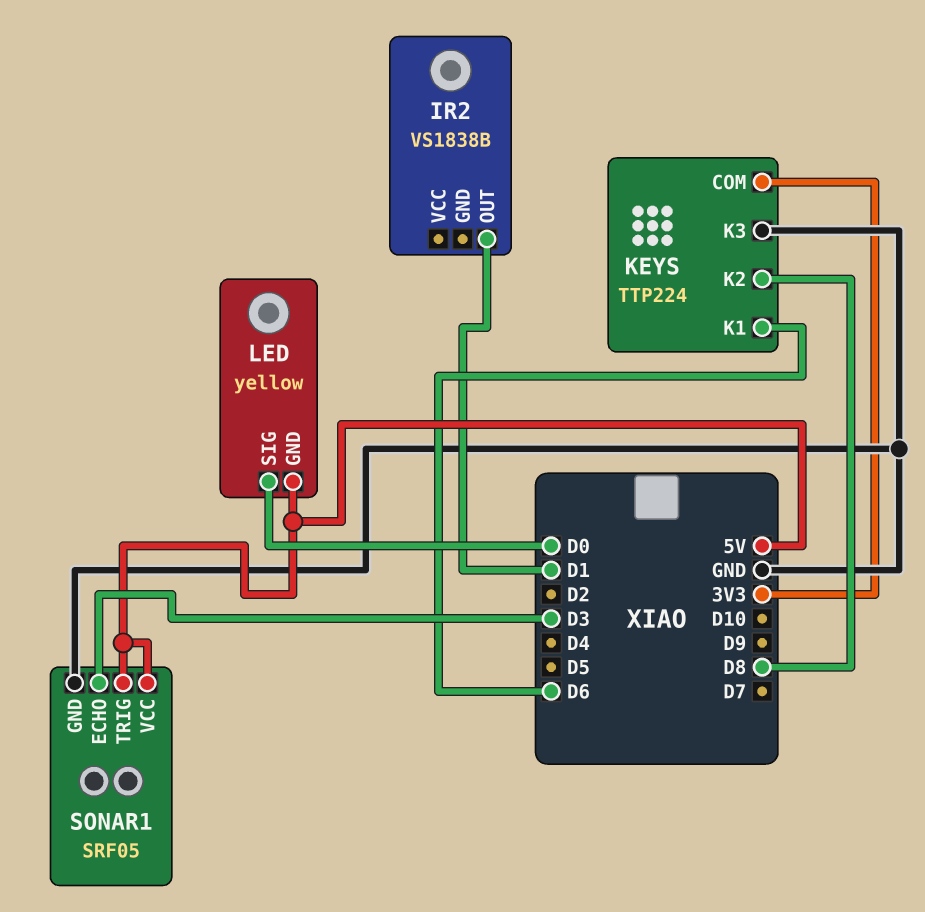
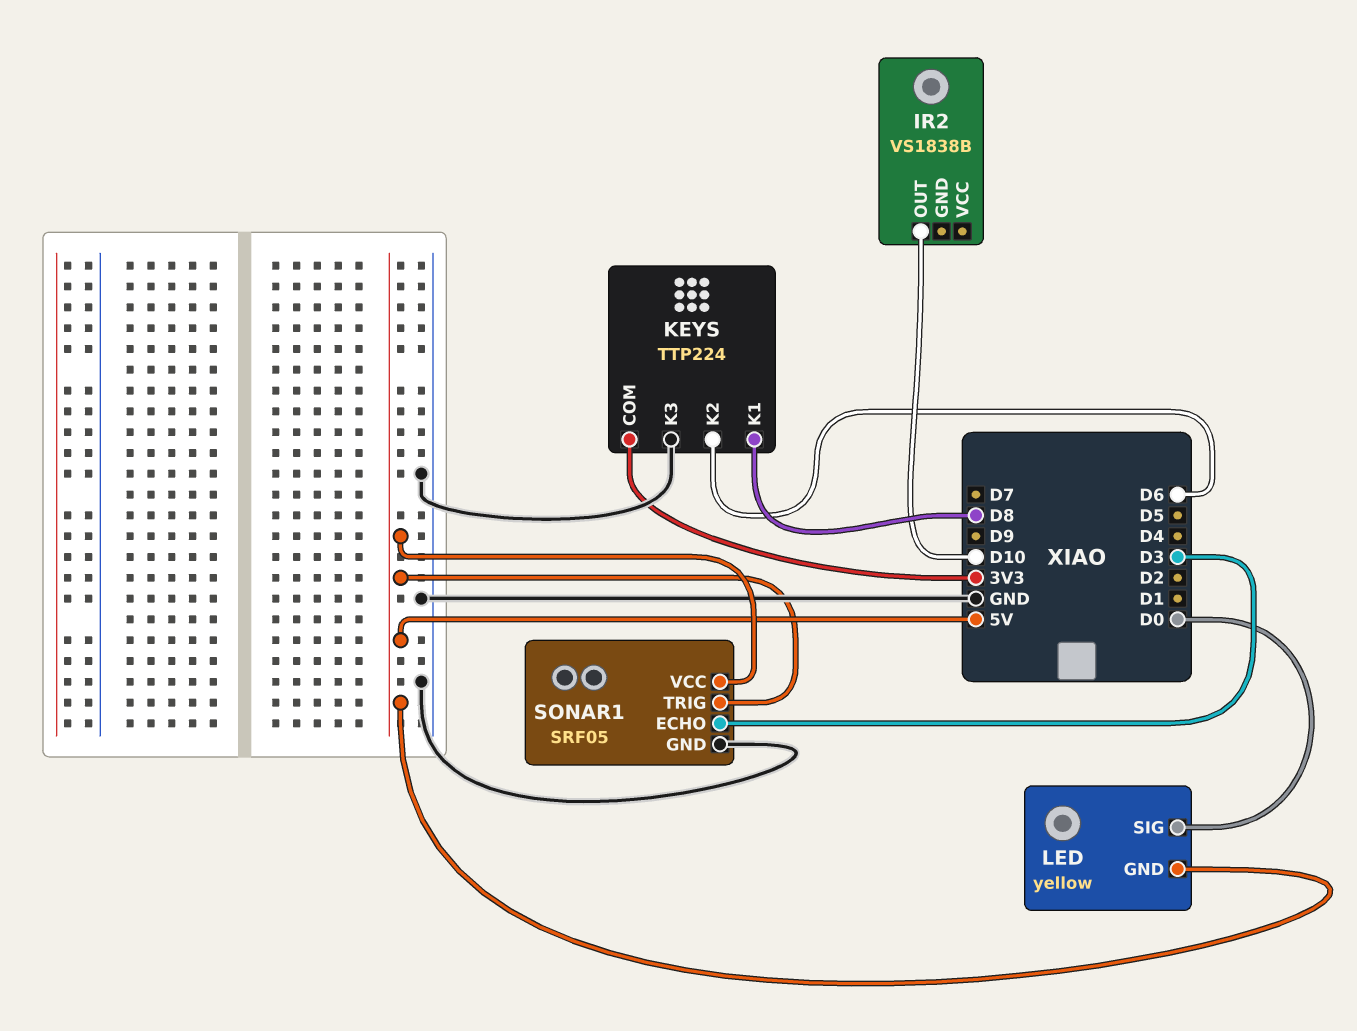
IR2 pin OUT: D1 -> D10
KEYS pin K1: D6 -> D8
KEYS pin K2: D8 -> D6

